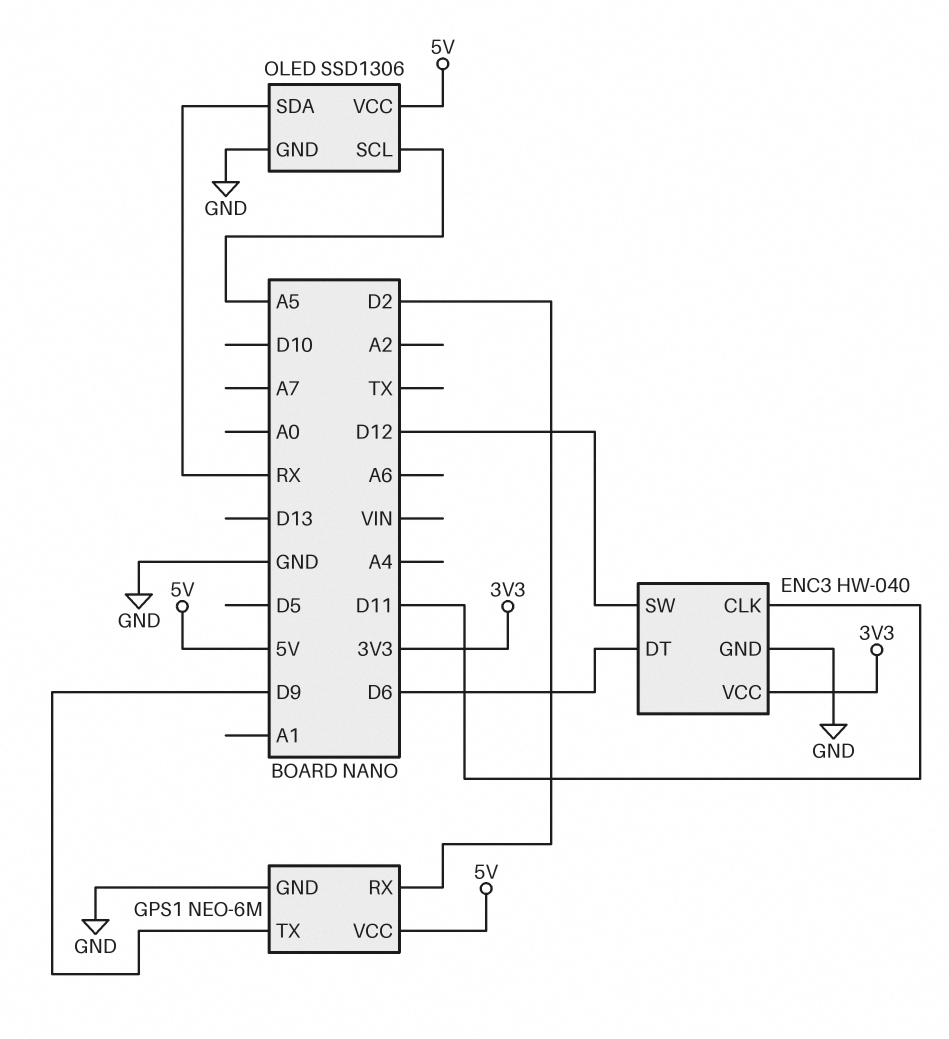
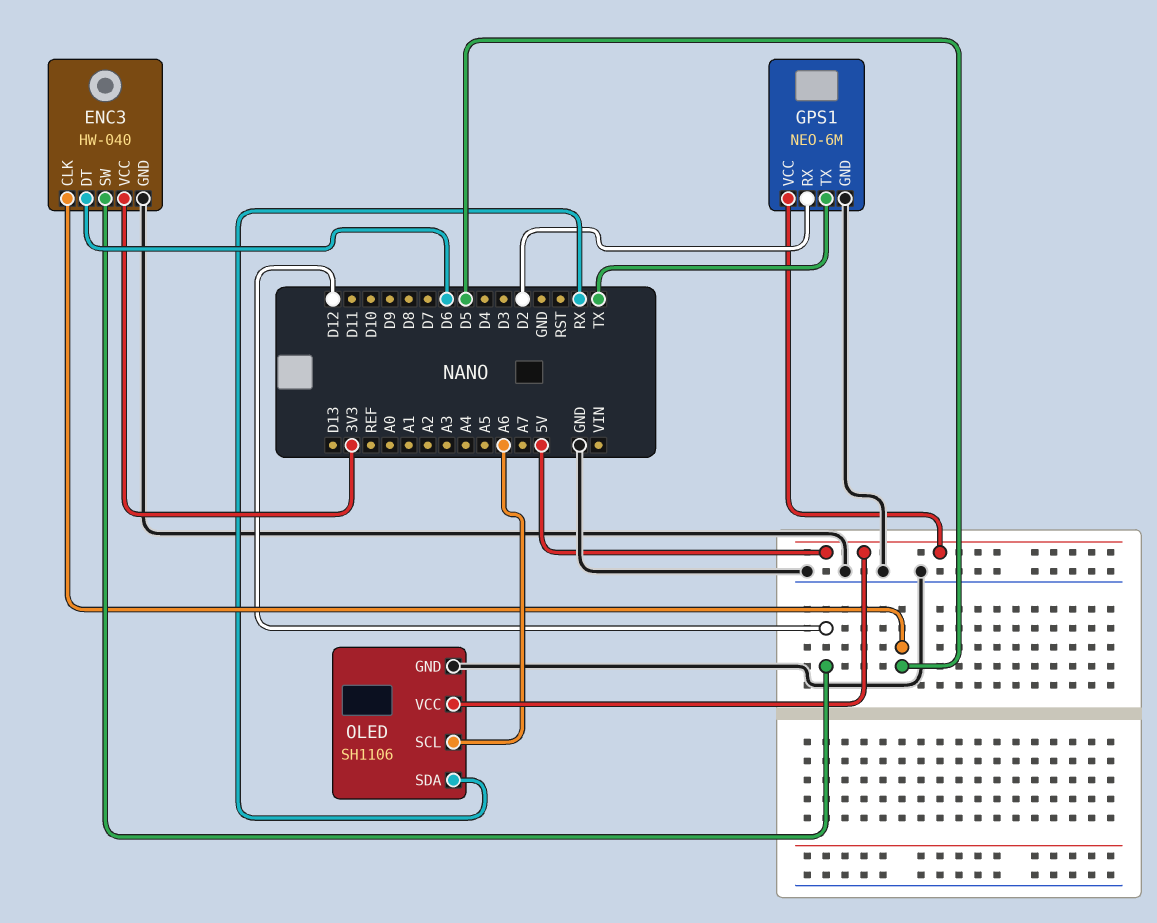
ENC3 pin CLK: D11 -> D5
GPS1 pin TX: D9 -> TX
OLED: SSD1306 -> SH1106
OLED pin SCL: A5 -> A6

